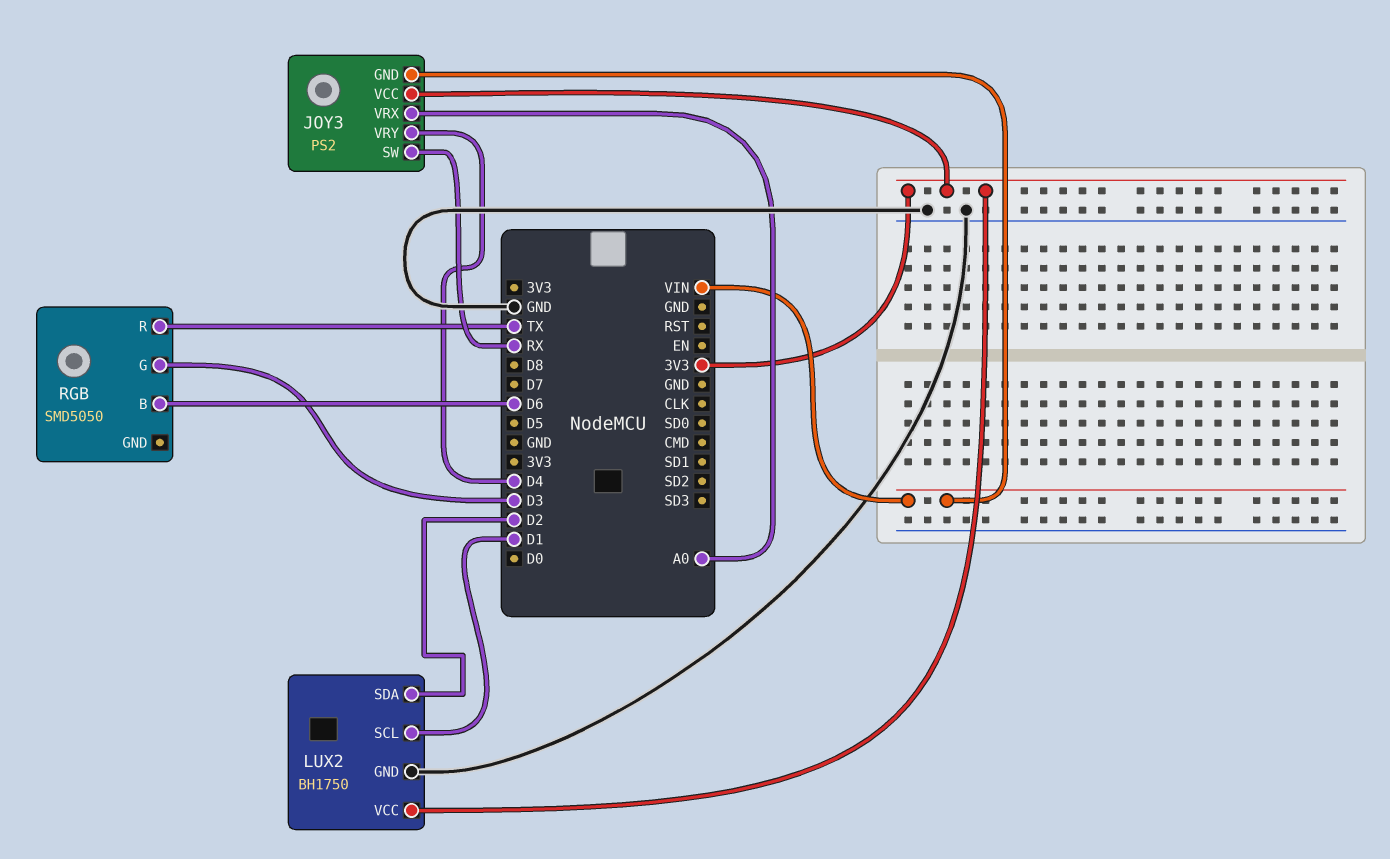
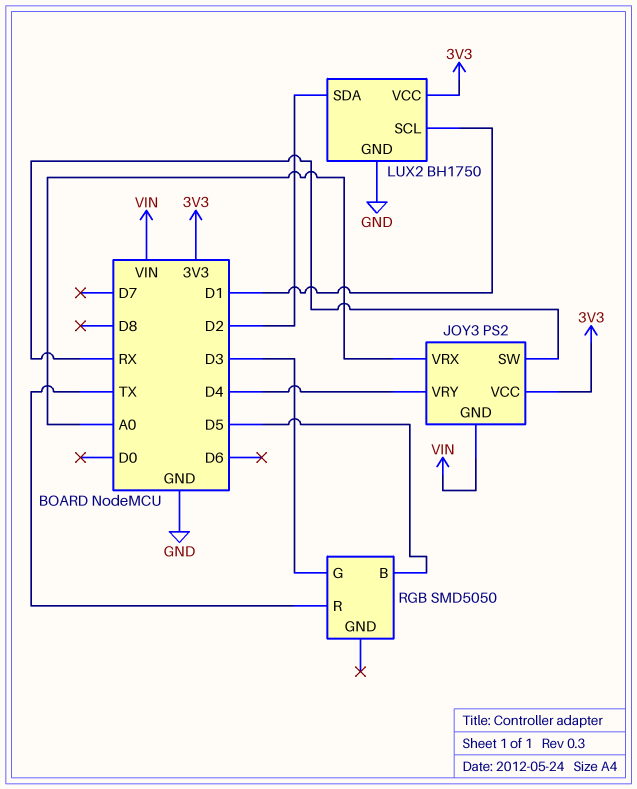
RGB pin B: D6 -> D5

